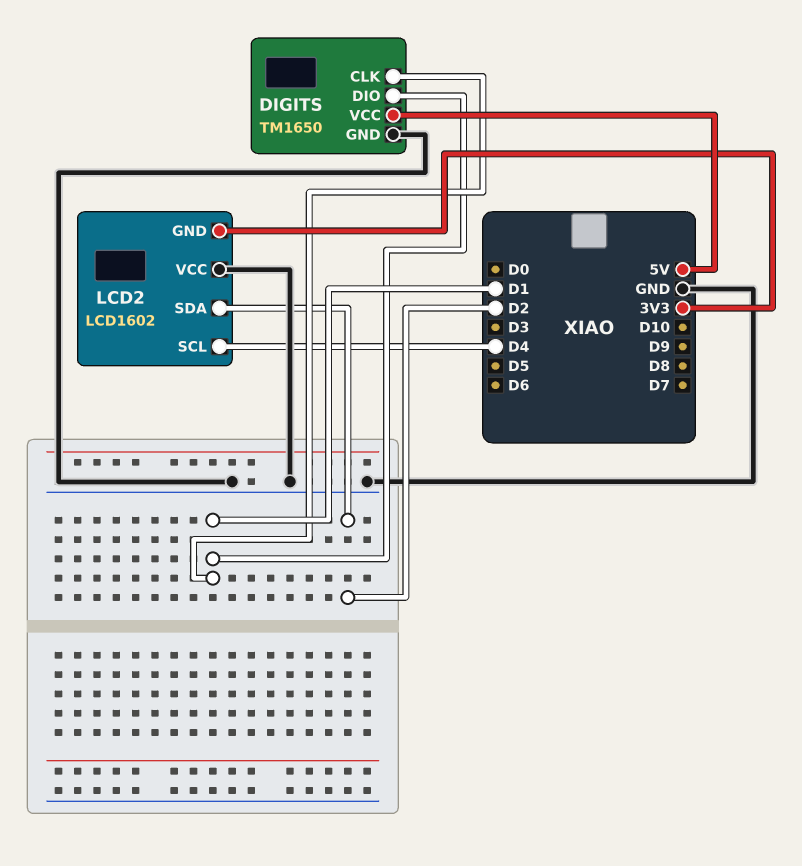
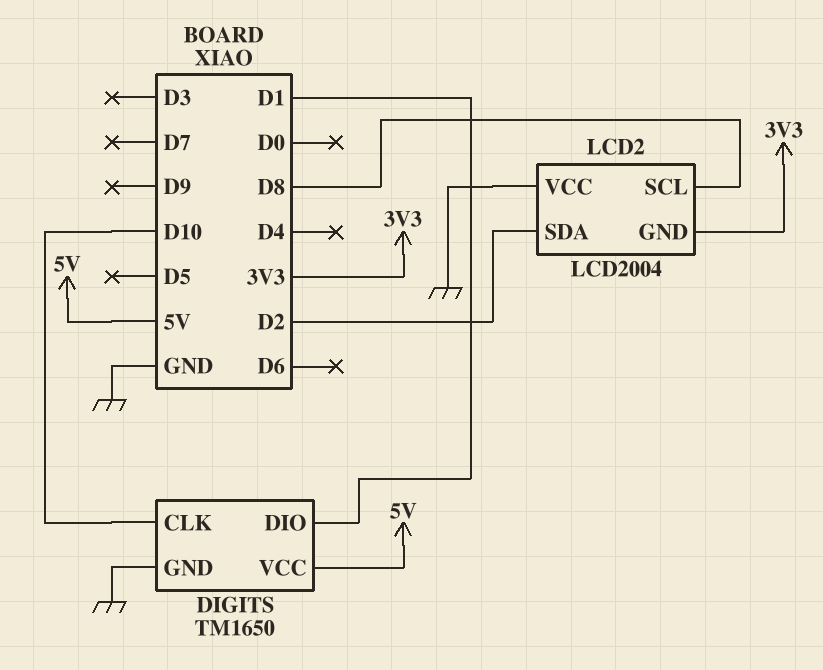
DIGITS pin CLK: D1 -> D10
LCD2: LCD1602 -> LCD2004
LCD2 pin SCL: D4 -> D8

